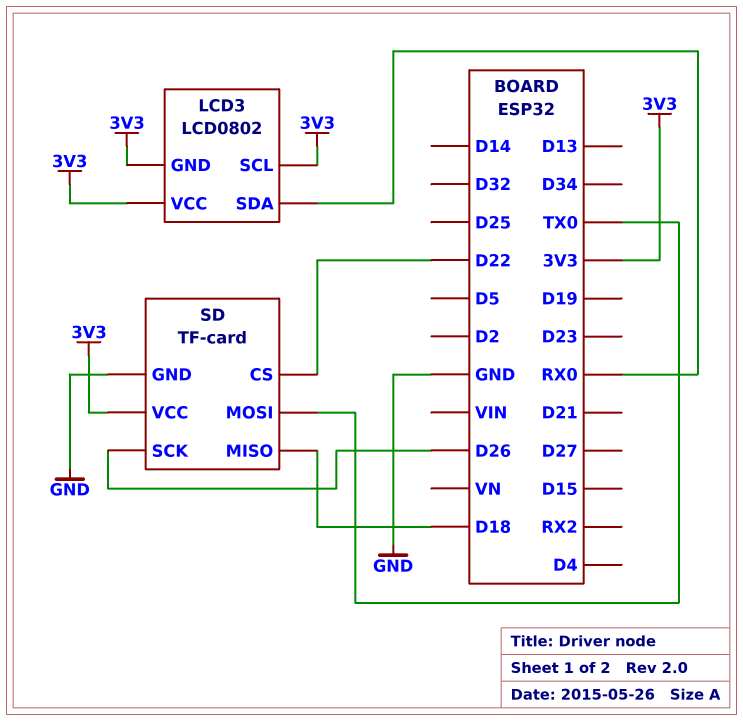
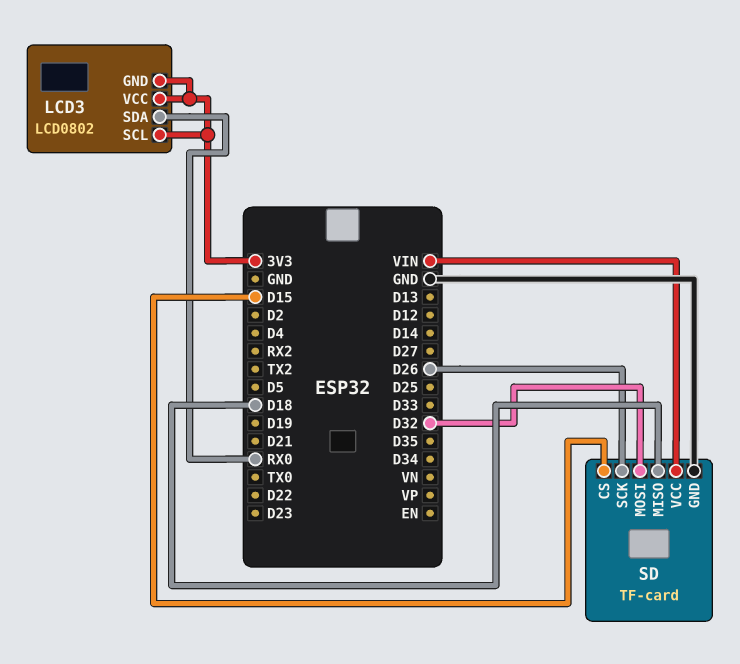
SD pin CS: D22 -> D15
SD pin MOSI: TX0 -> D32
SD pin VCC: 3V3 -> VIN

